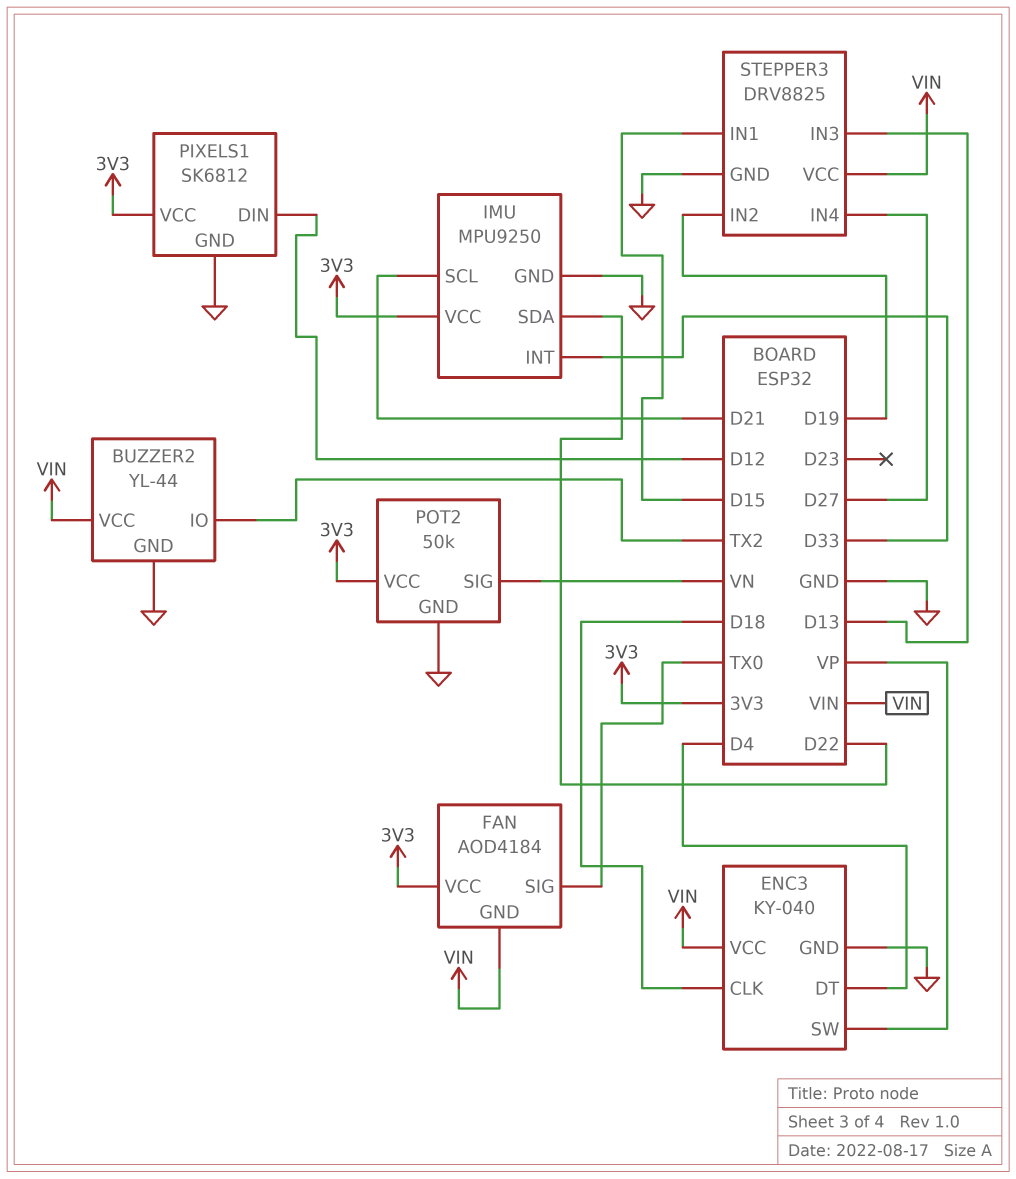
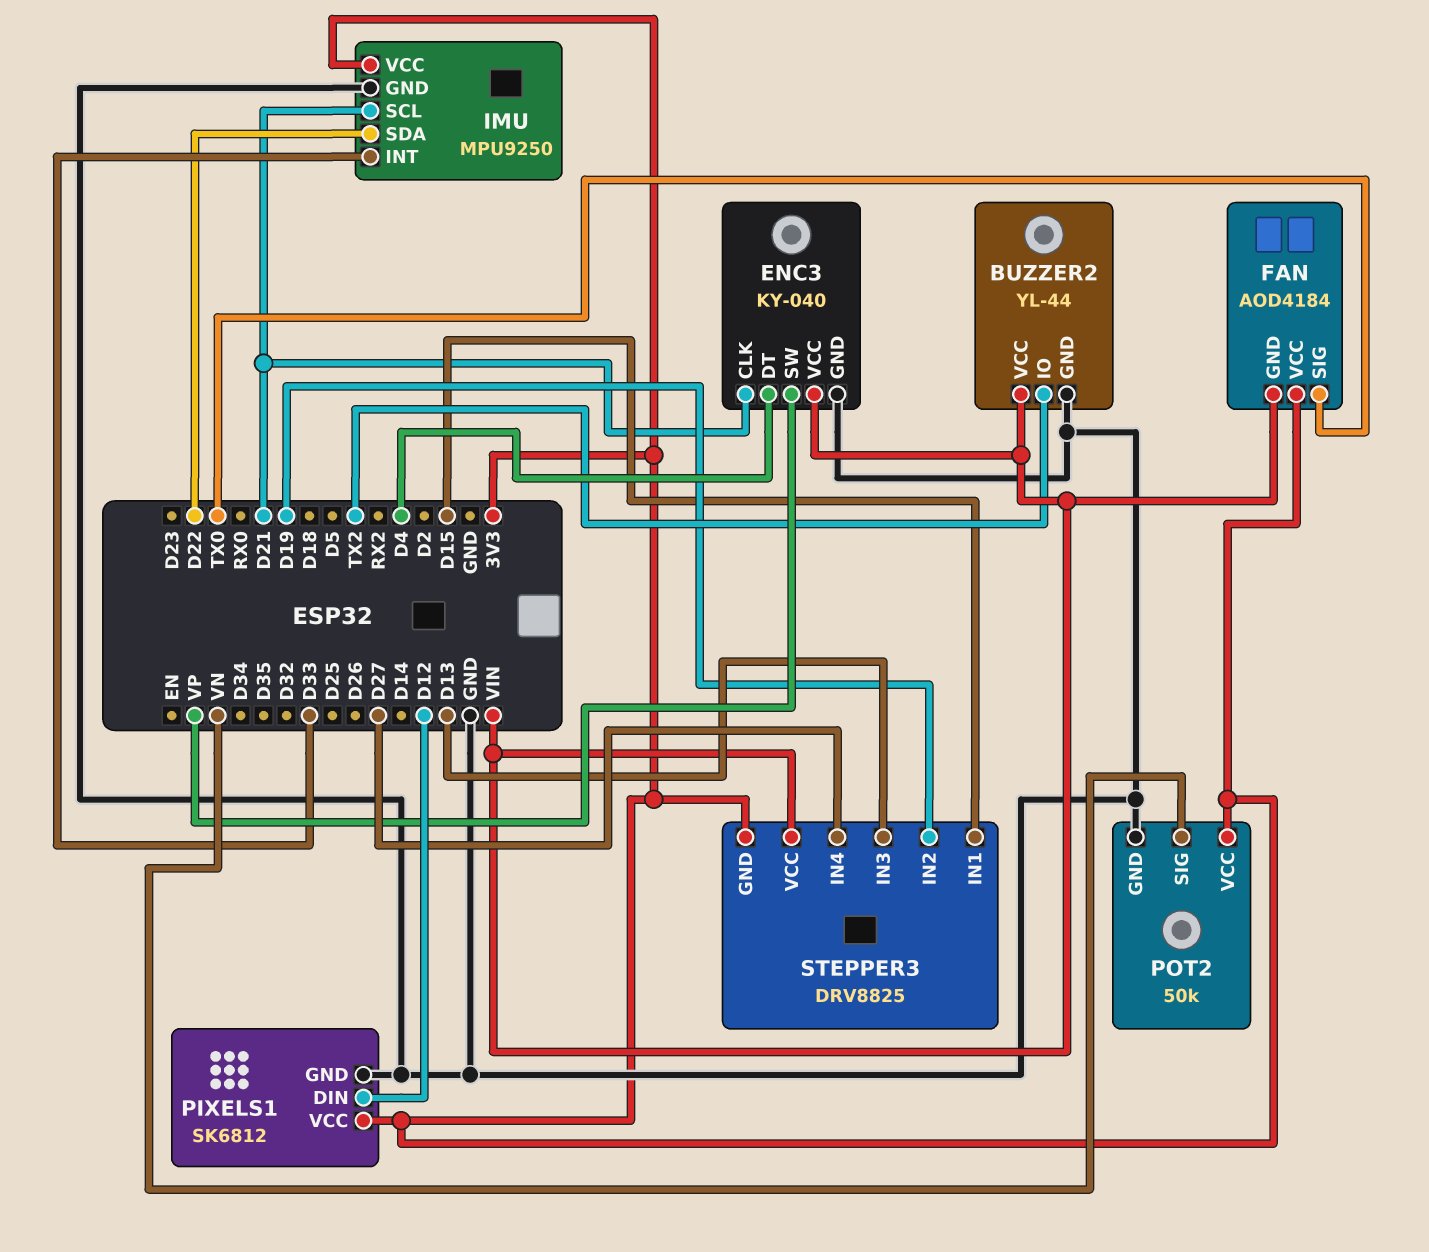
ENC3 pin CLK: D18 -> D21
STEPPER3 pin GND: GND -> 3V3

